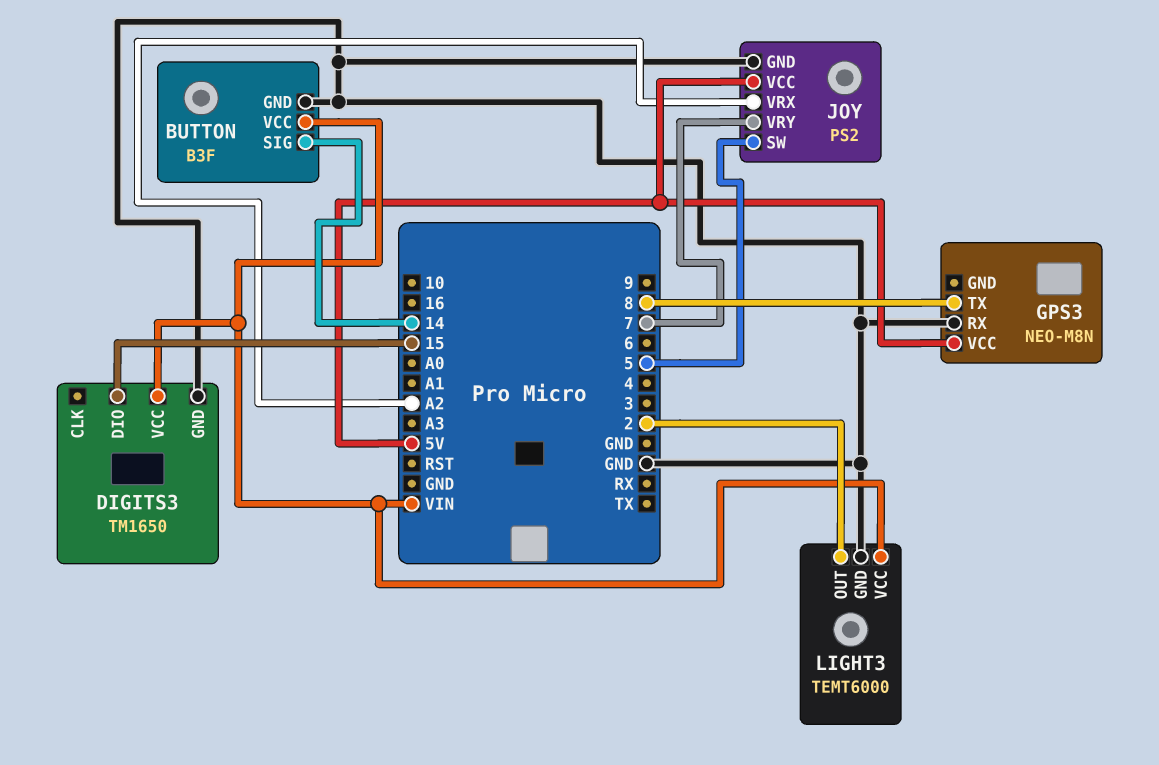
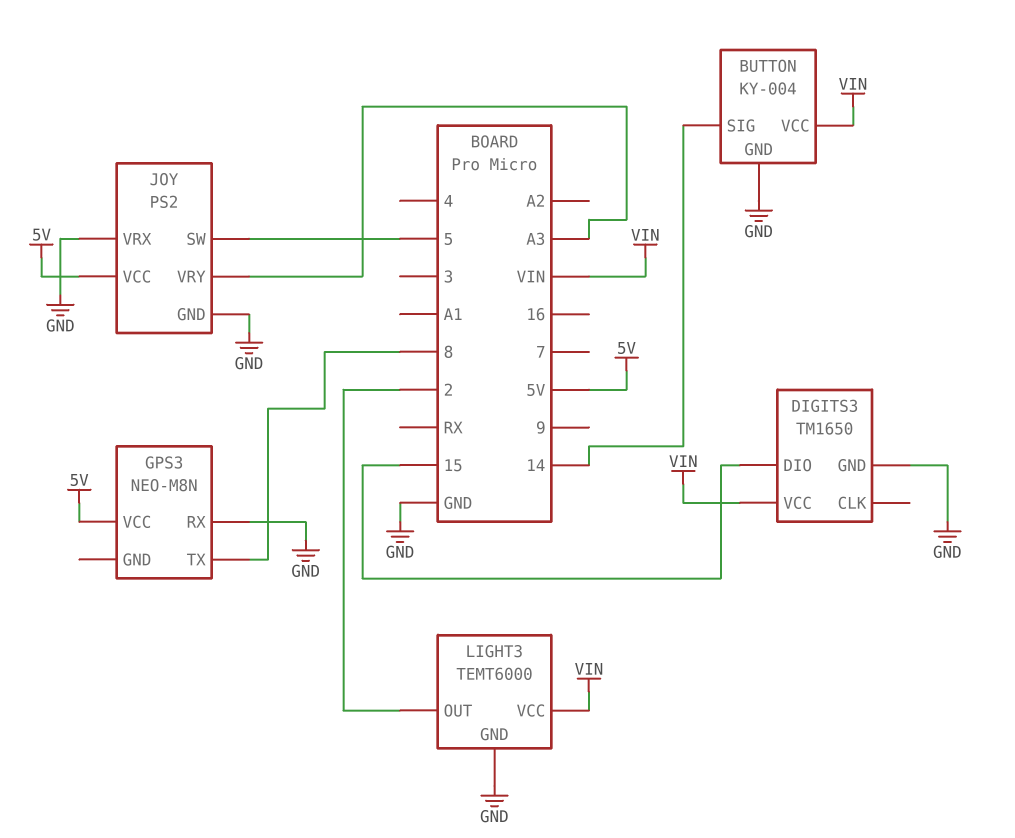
BUTTON: B3F -> KY-004
JOY pin VRX: A2 -> GND
JOY pin VRY: 7 -> A3

